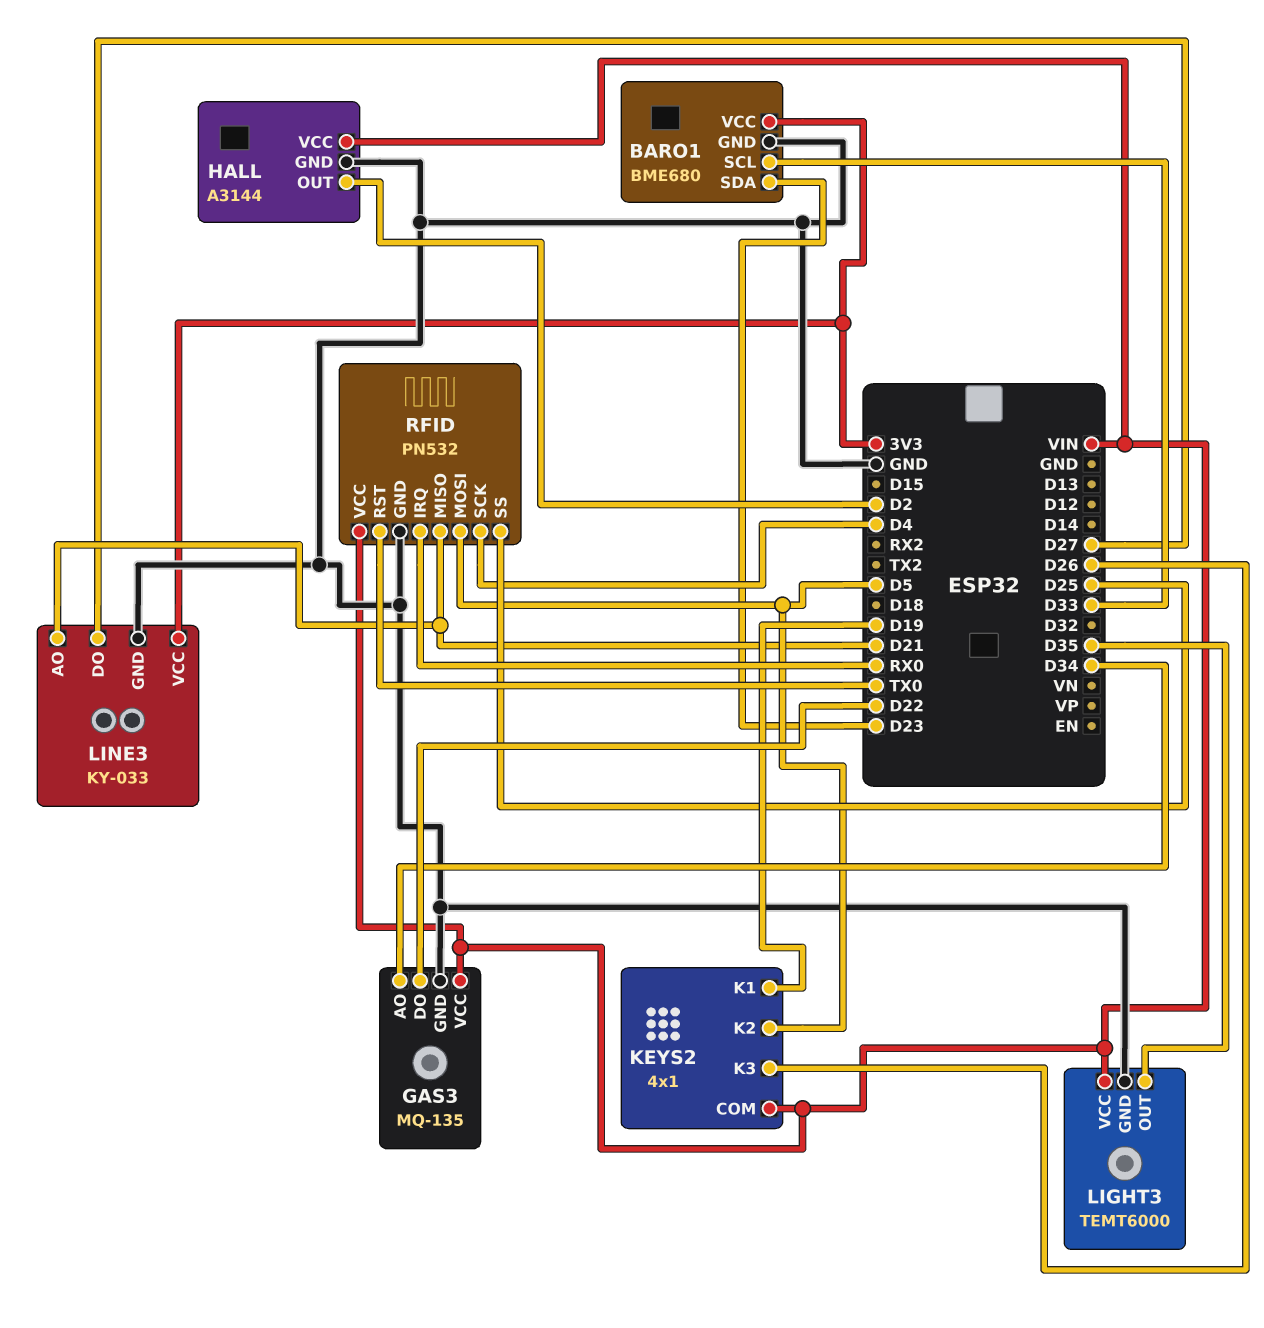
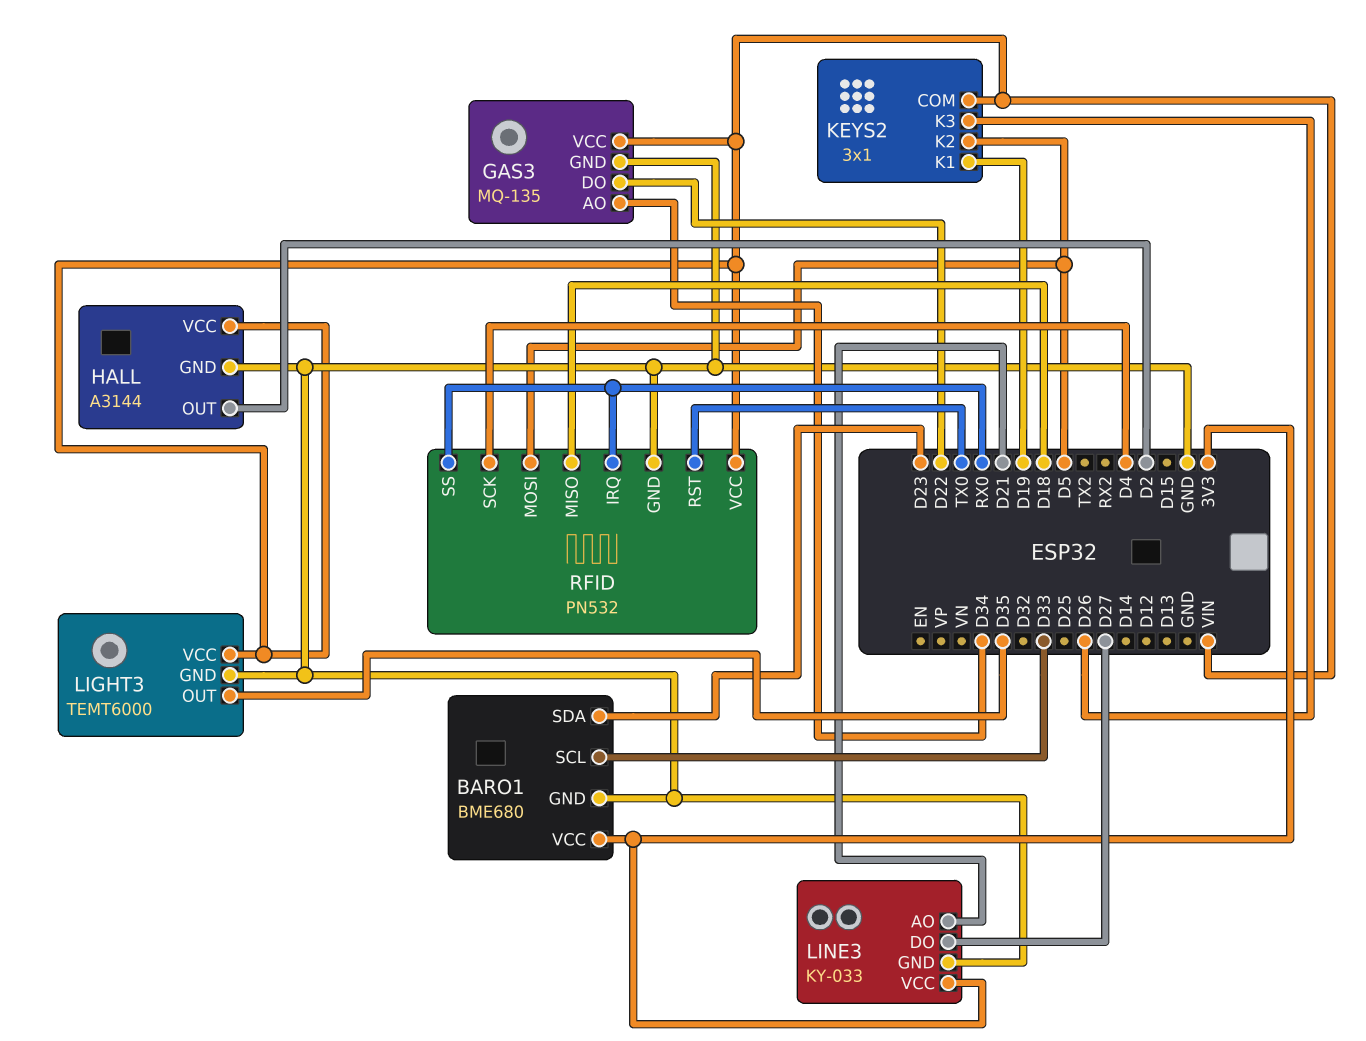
KEYS2: 4x1 -> 3x1
RFID pin MISO: D21 -> D18
RFID pin SS: D25 -> RX0

